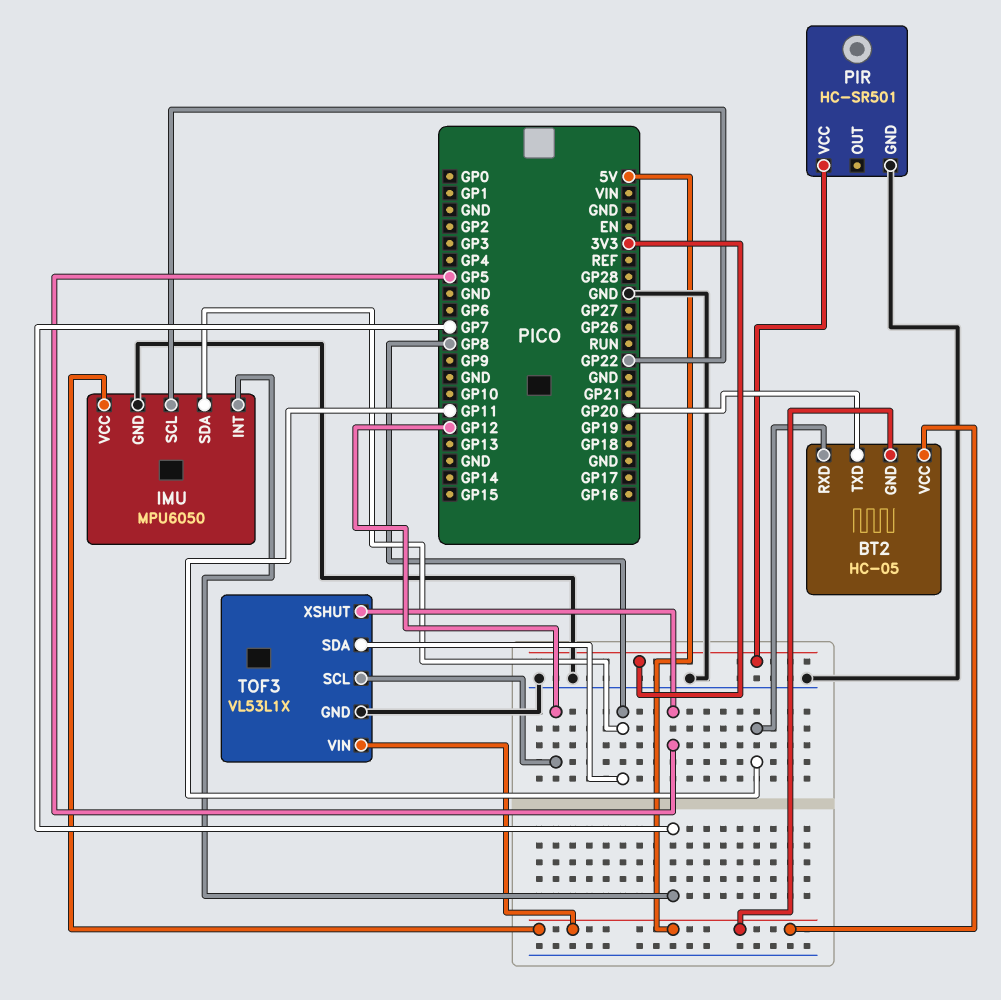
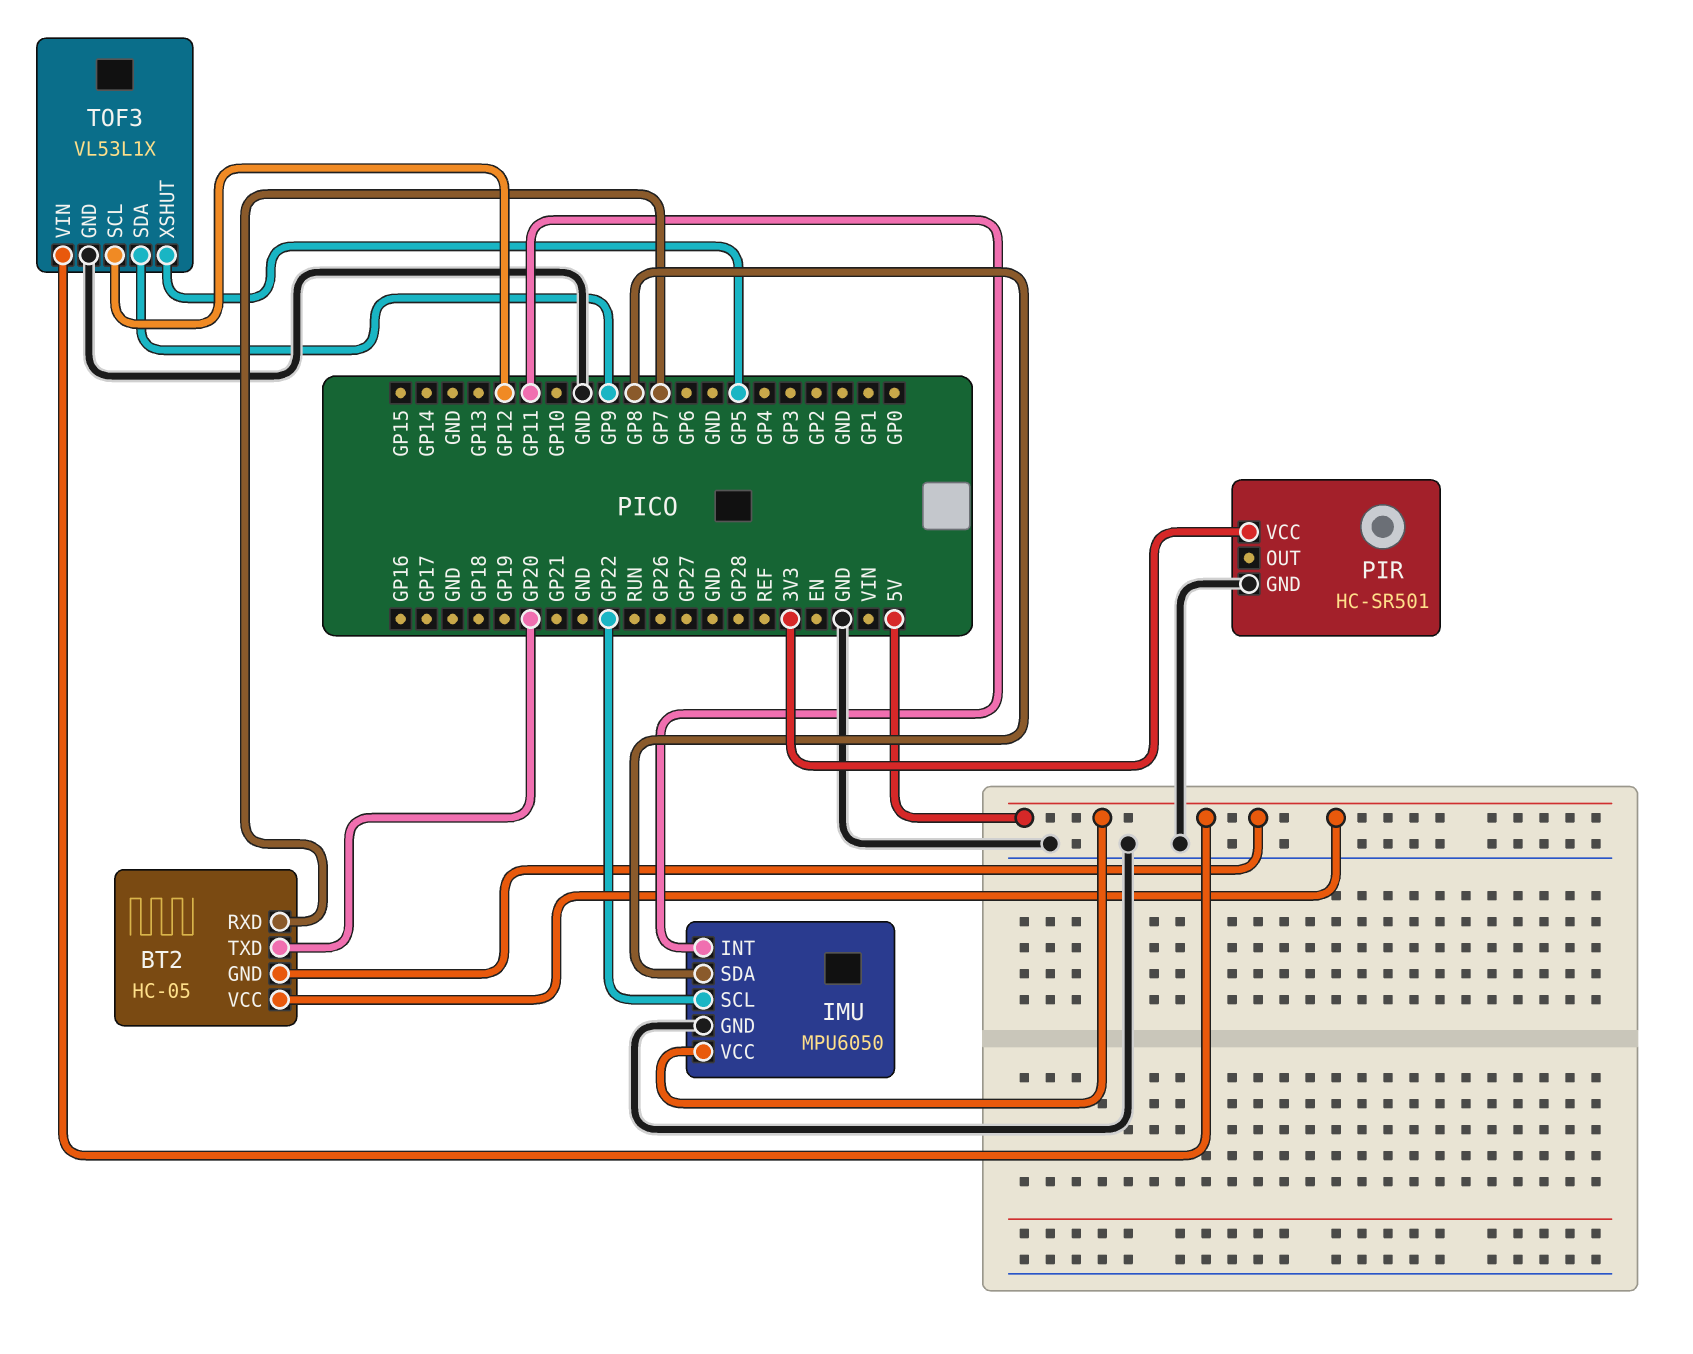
BT2 pin RXD: GP11 -> GP7
IMU pin INT: GP7 -> GP11
TOF3 pin SDA: GP8 -> GP9

